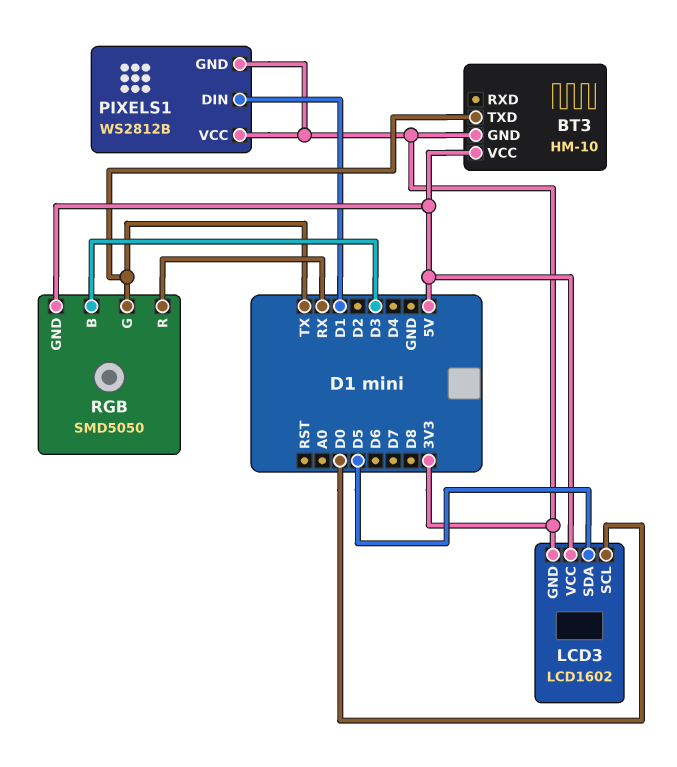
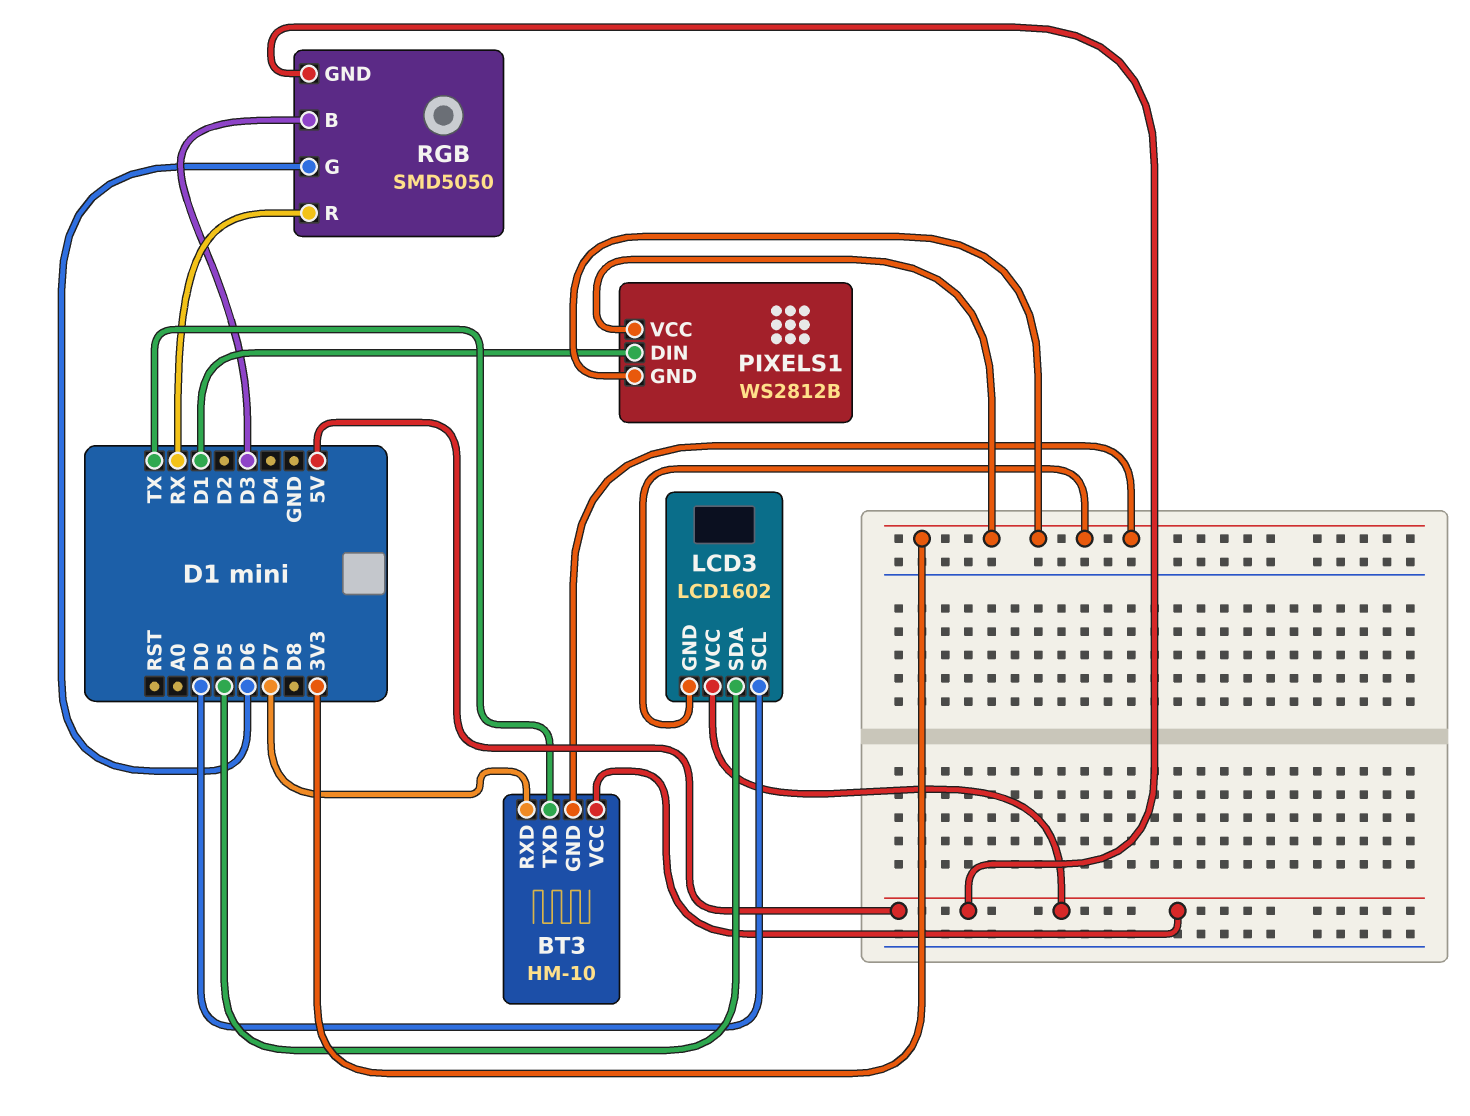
BT3 pin RXD: none -> D7
RGB pin G: TX -> D6

